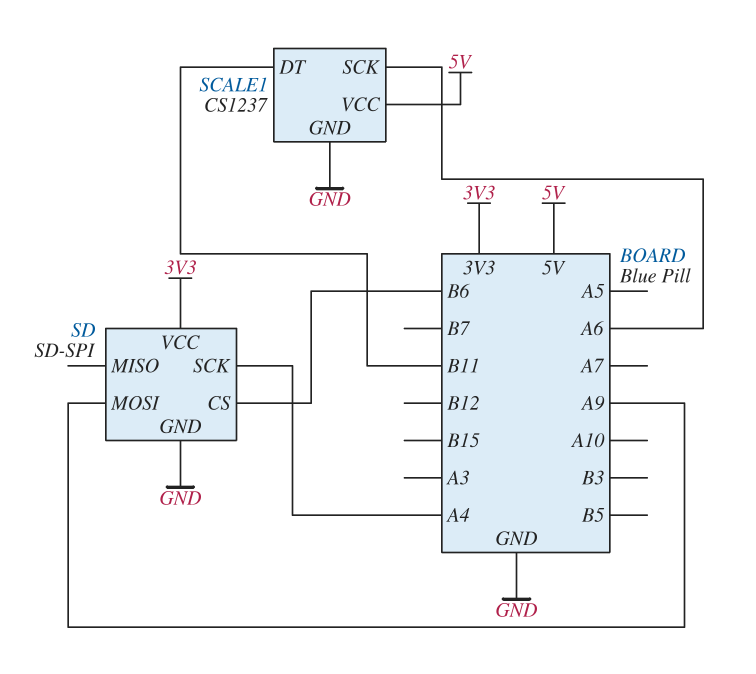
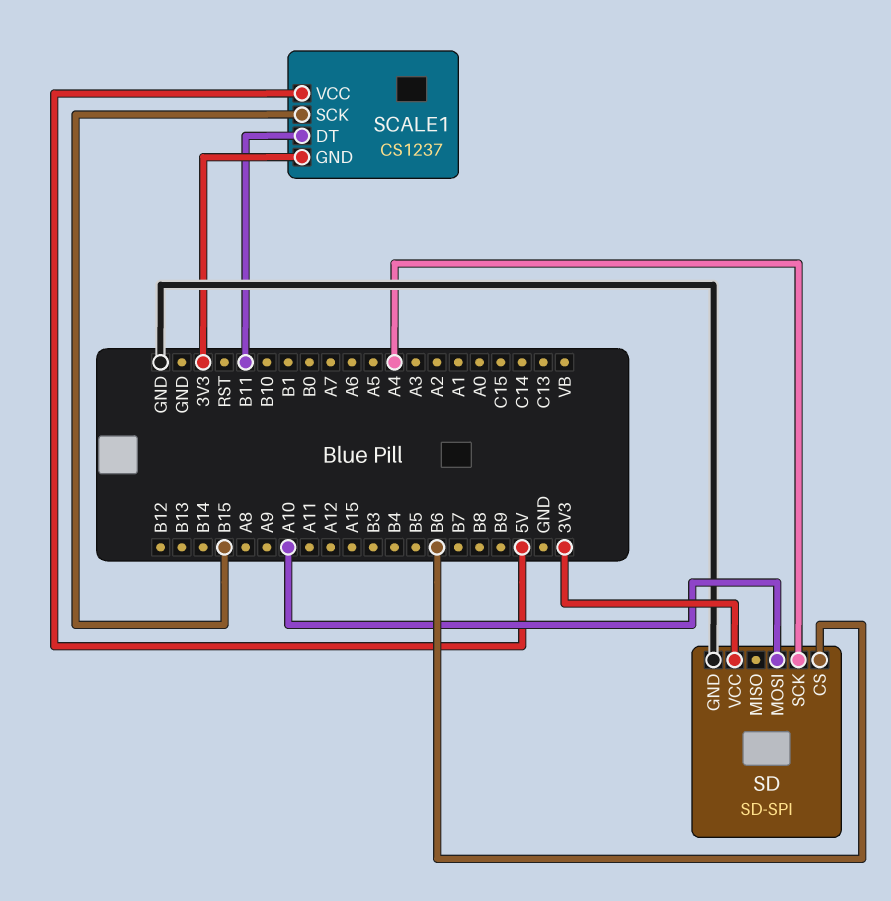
SCALE1 pin GND: GND -> 3V3
SCALE1 pin SCK: A6 -> B15
SD pin MOSI: A9 -> A10

